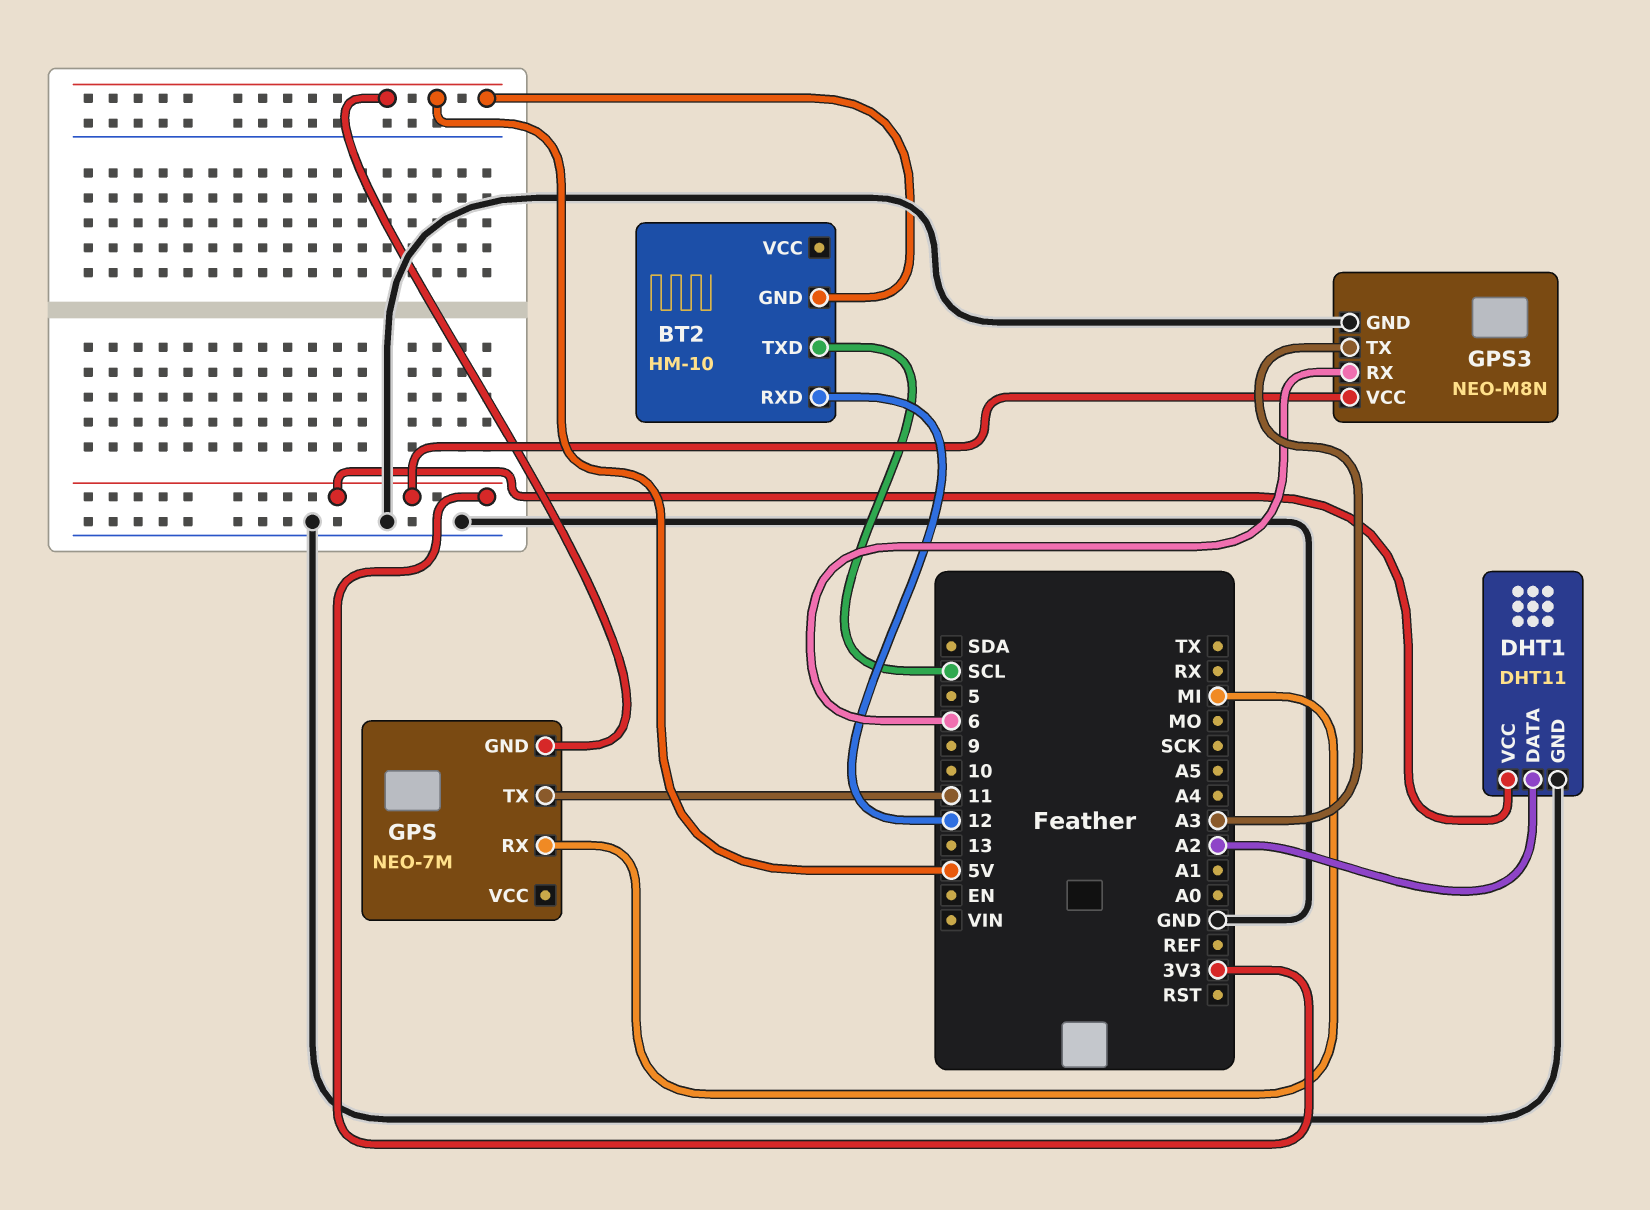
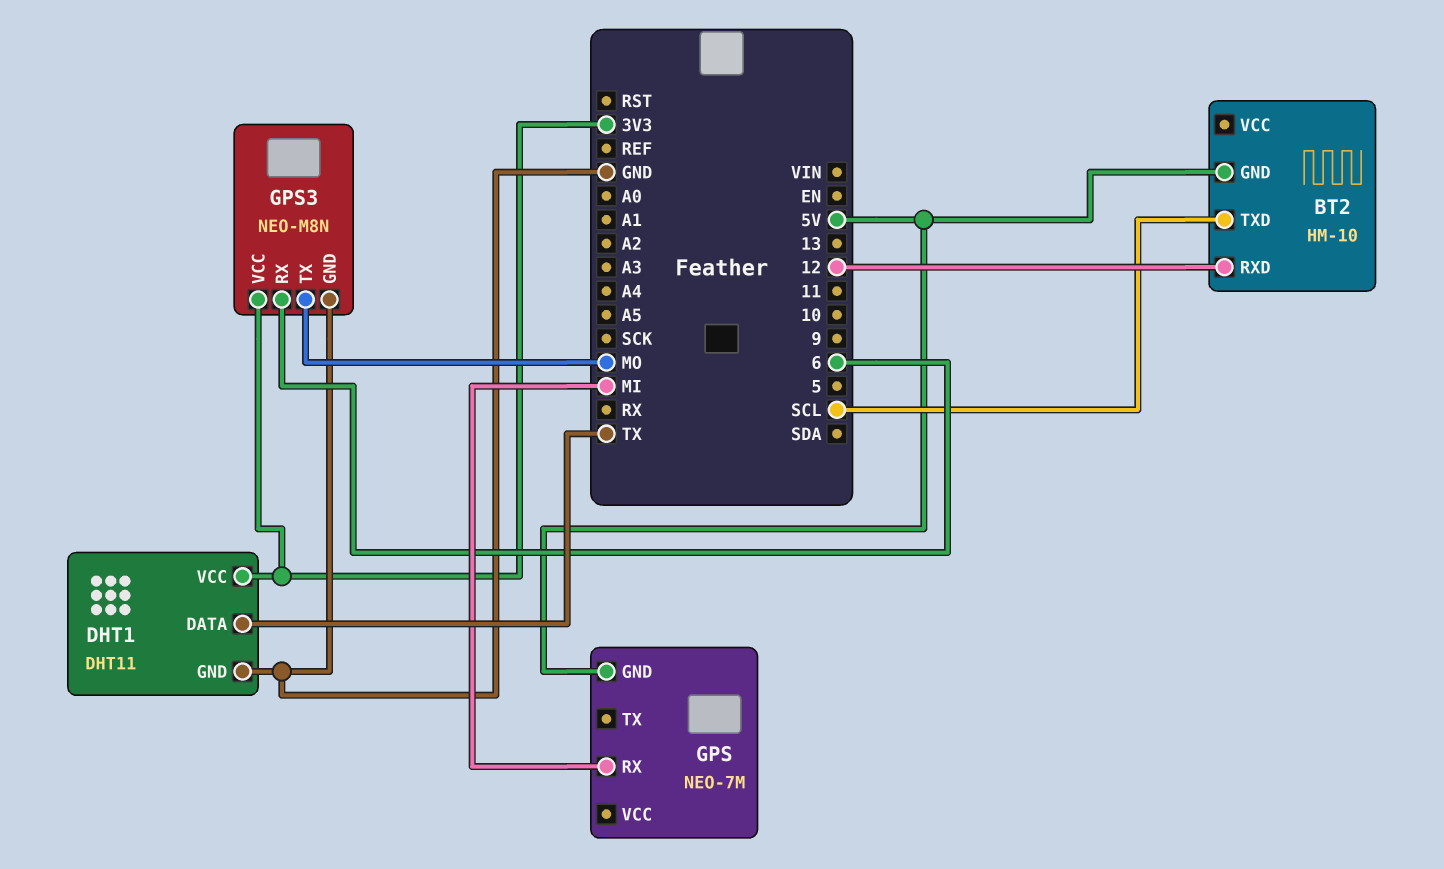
DHT1 pin DATA: A2 -> TX
GPS pin TX: 11 -> none
GPS3 pin TX: A3 -> MO

